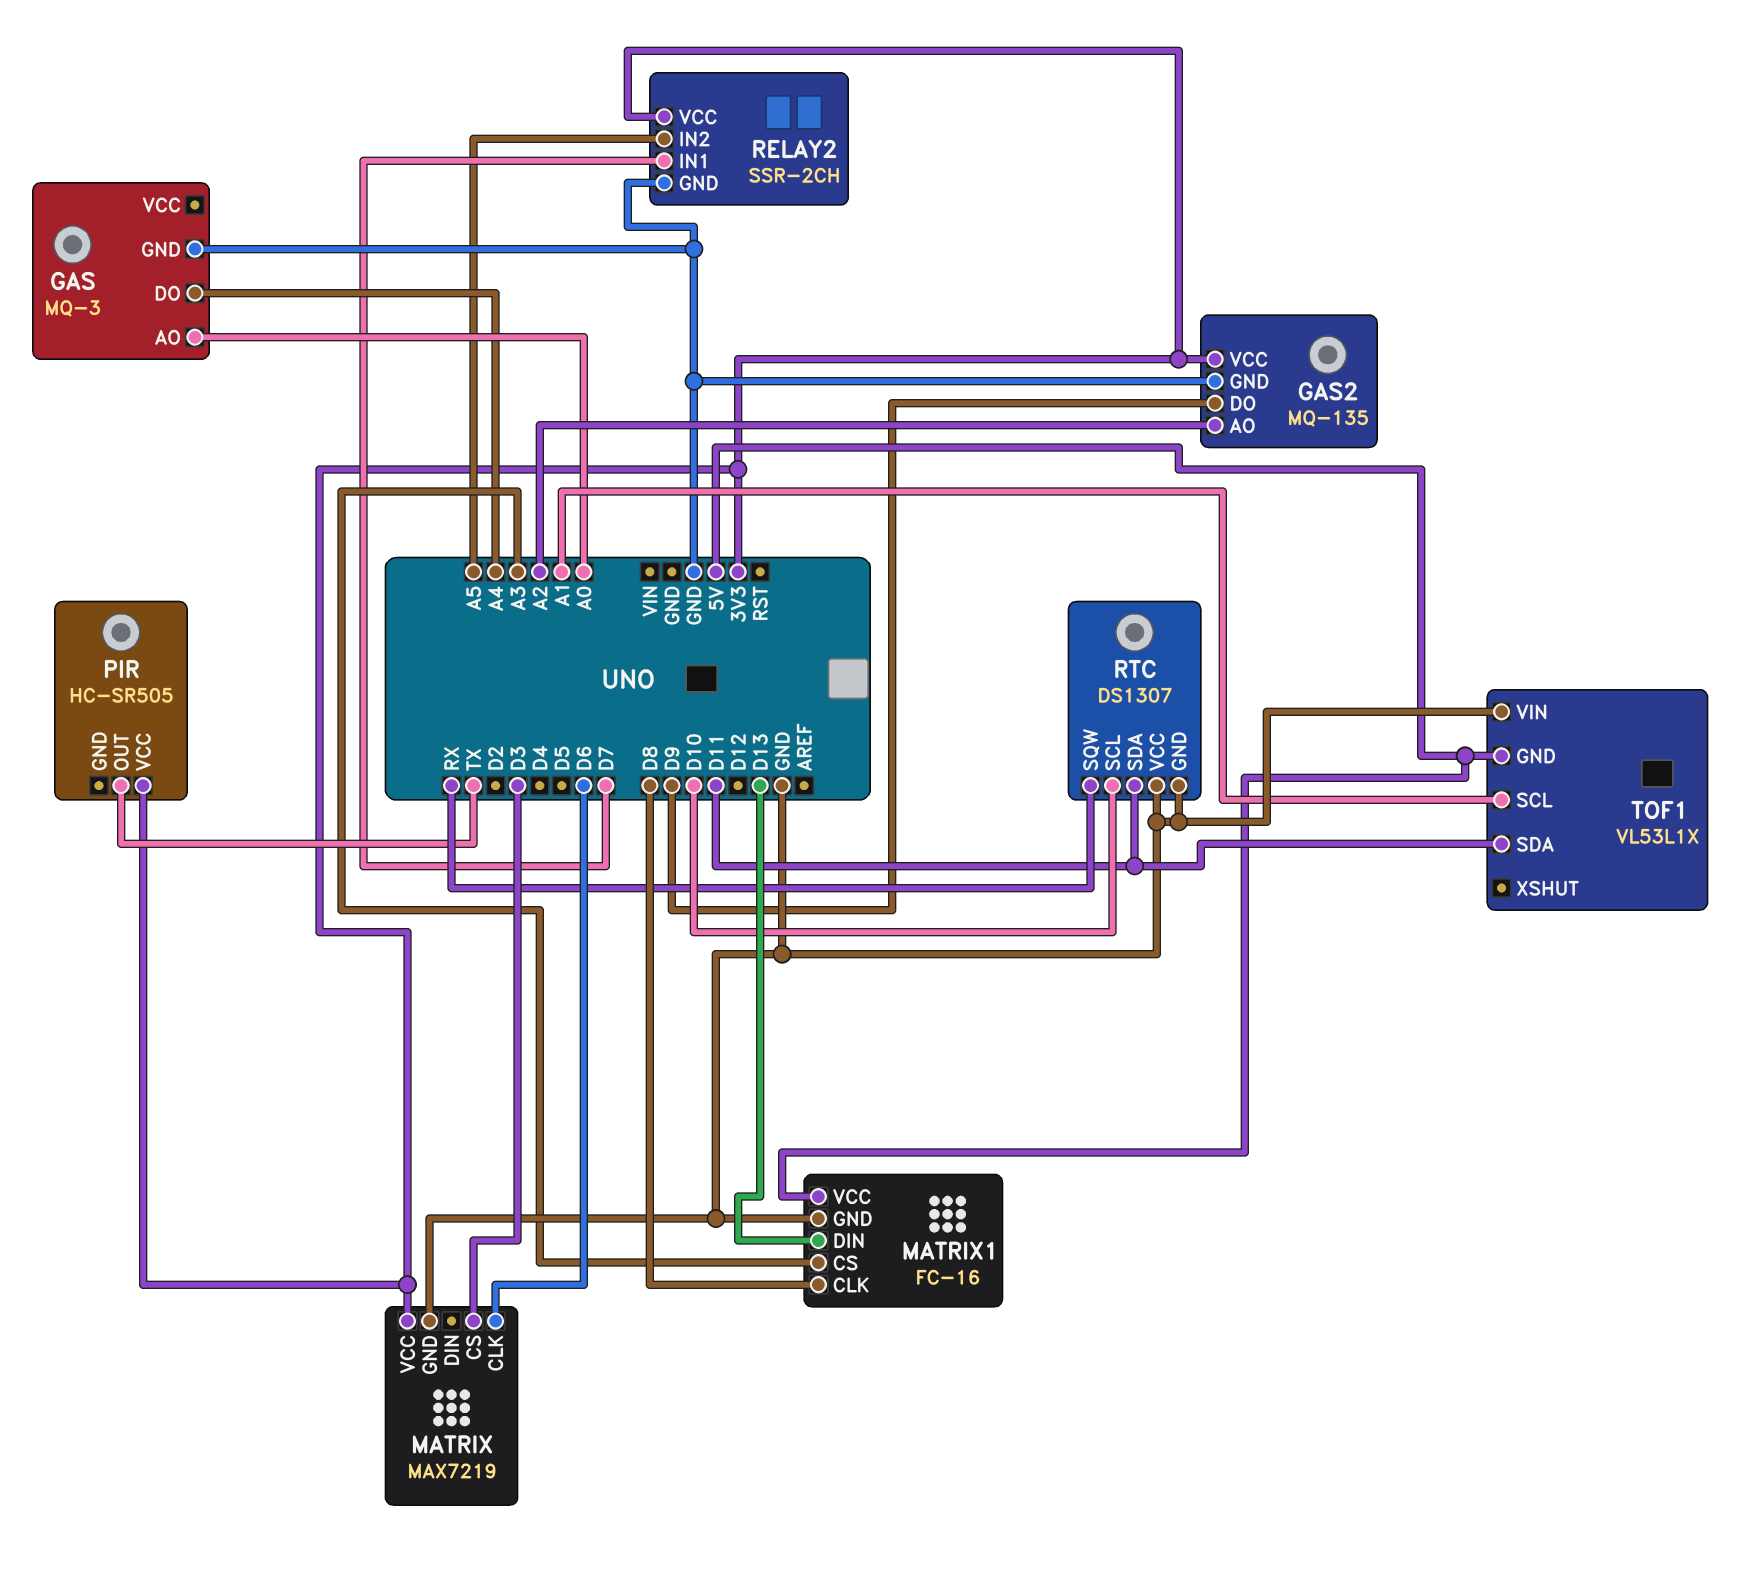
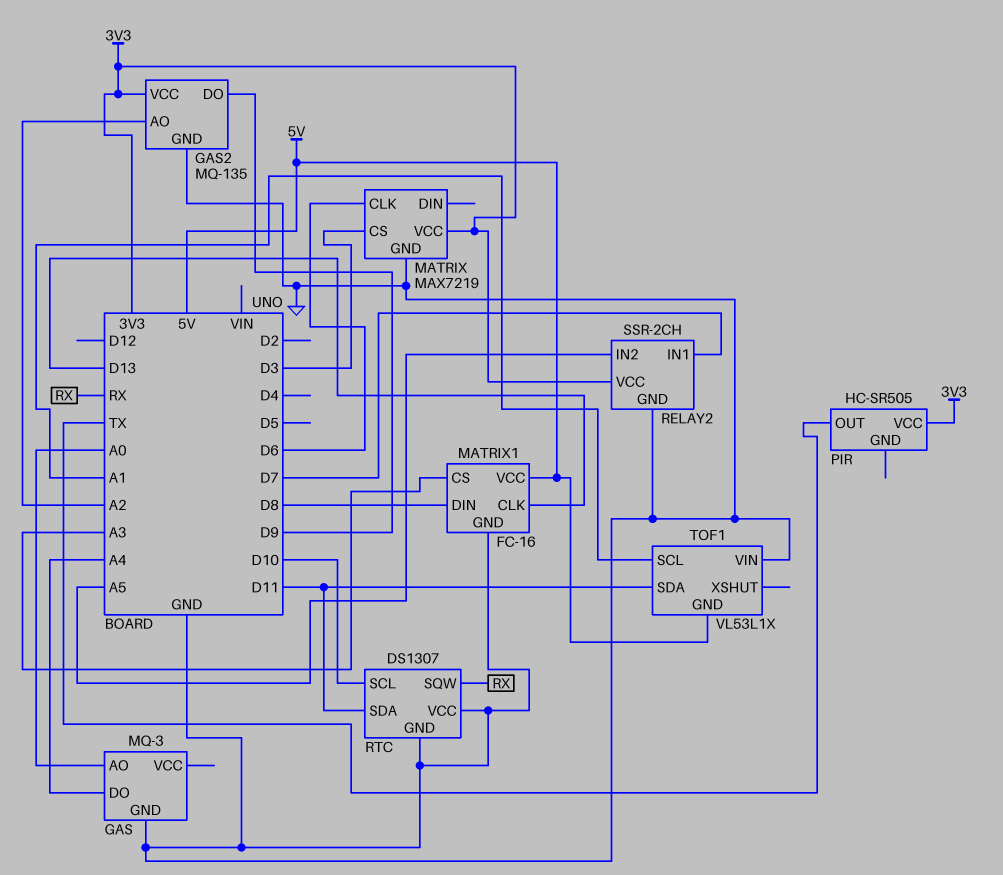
MATRIX1 pin CLK: D8 -> D13
MATRIX1 pin DIN: D13 -> D8

